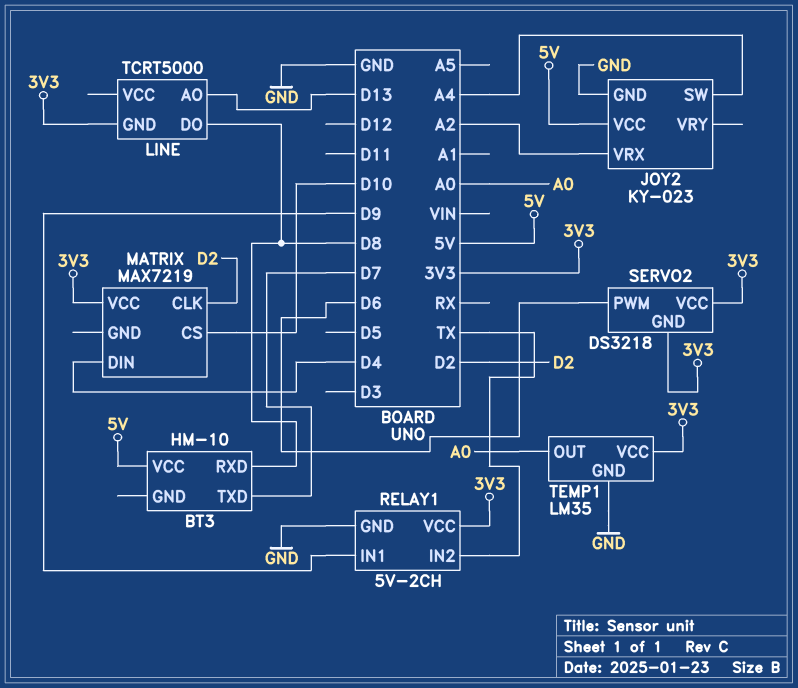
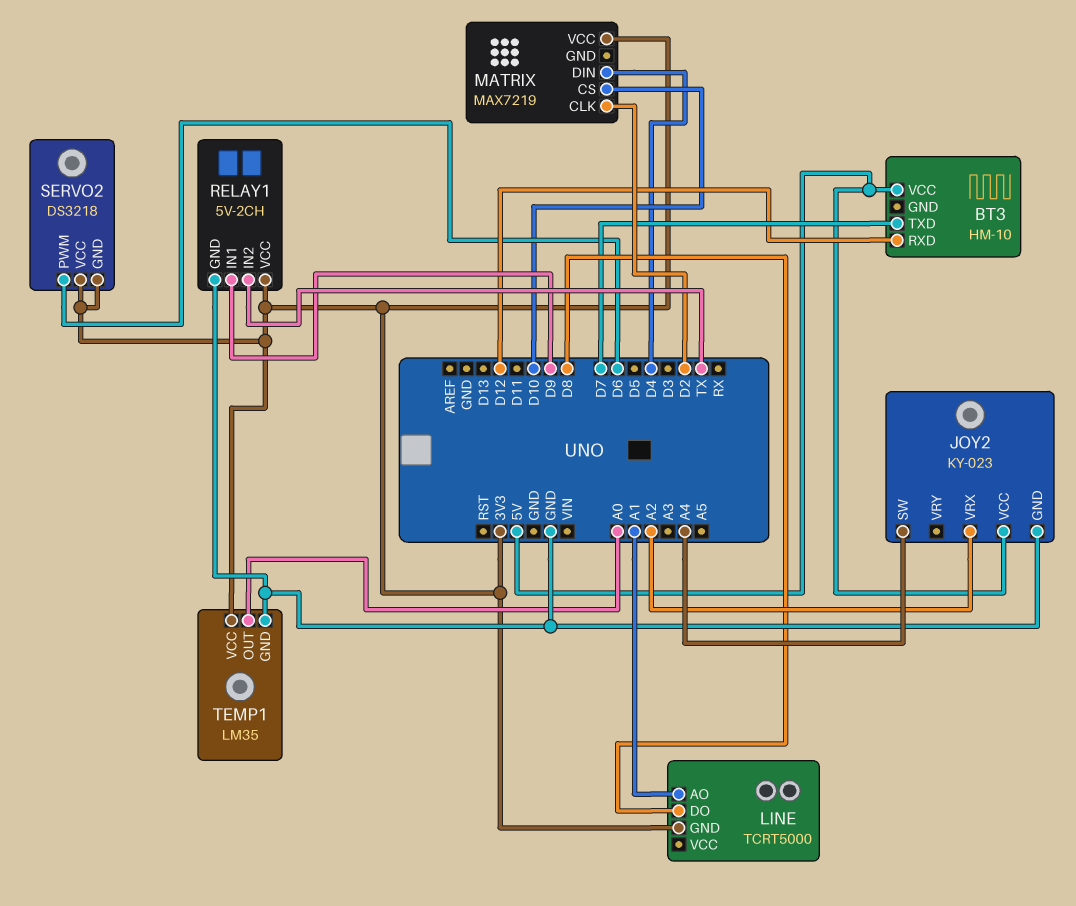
BT3 pin RXD: D8 -> D12
LINE pin AO: D13 -> A1

